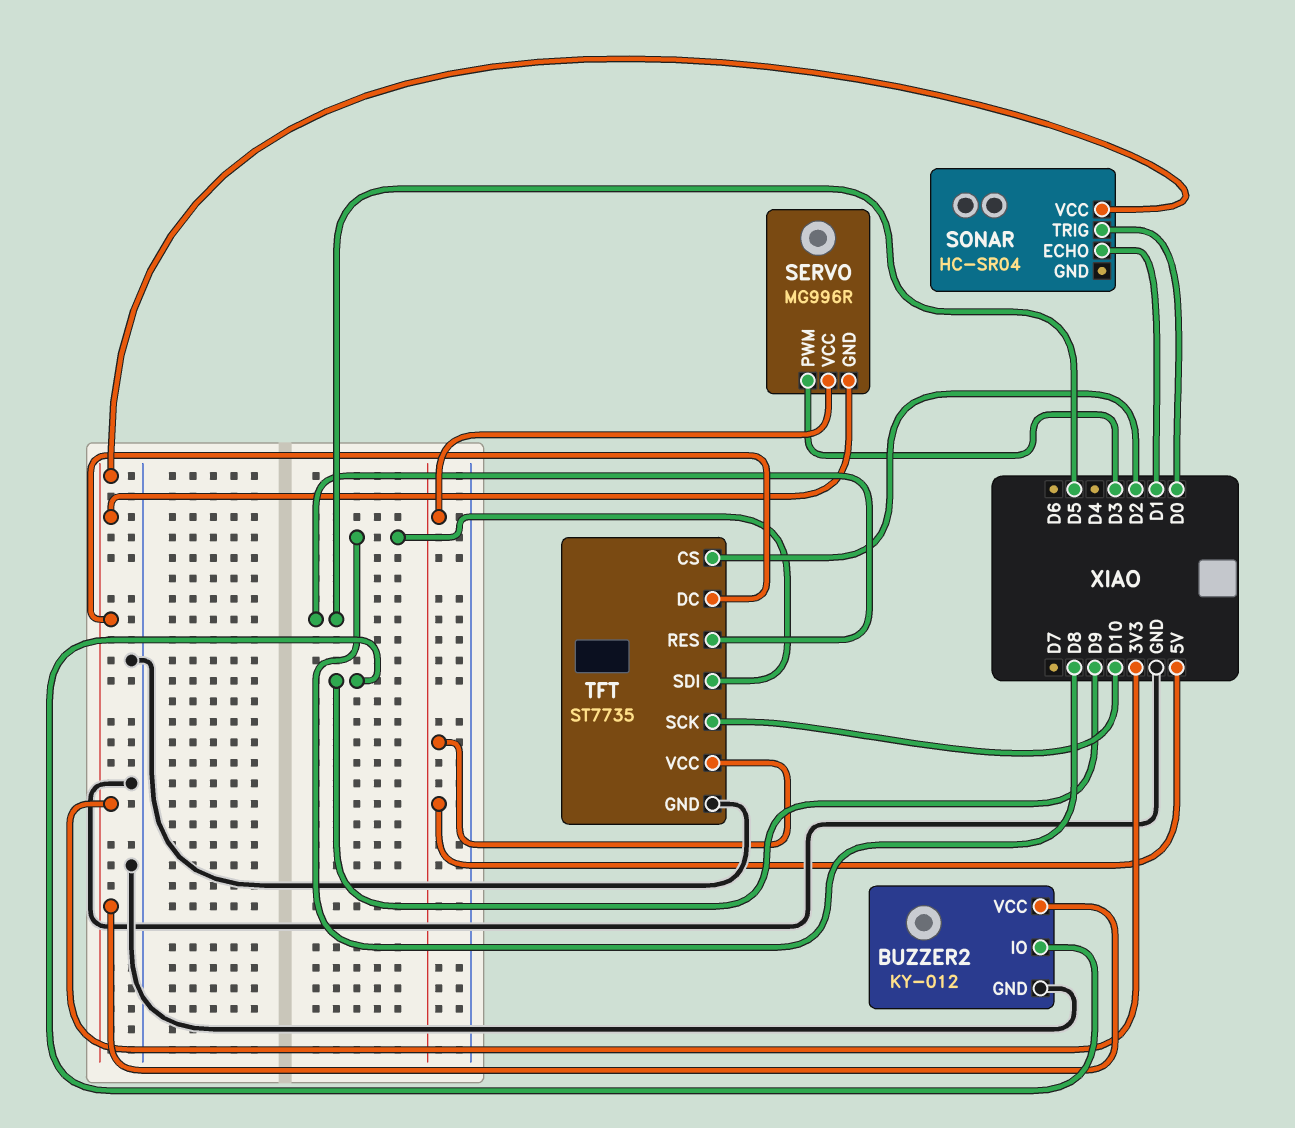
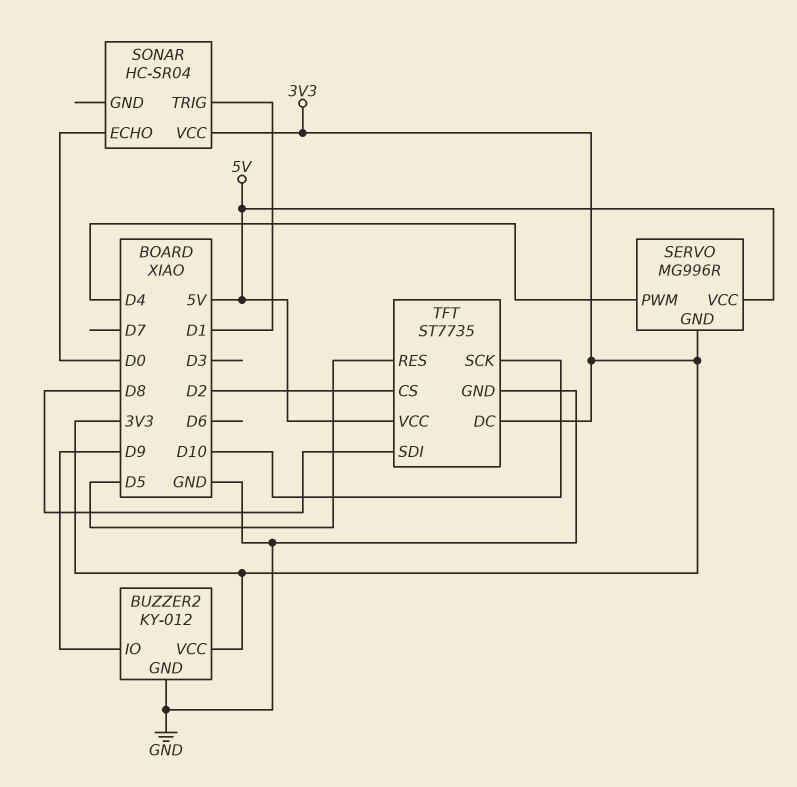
SERVO pin PWM: D3 -> D4
SONAR pin ECHO: D1 -> D0
SONAR pin TRIG: D0 -> D1

